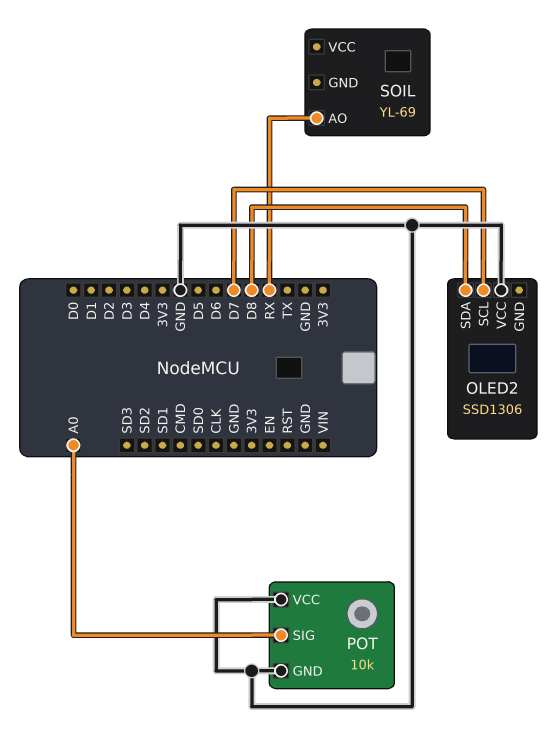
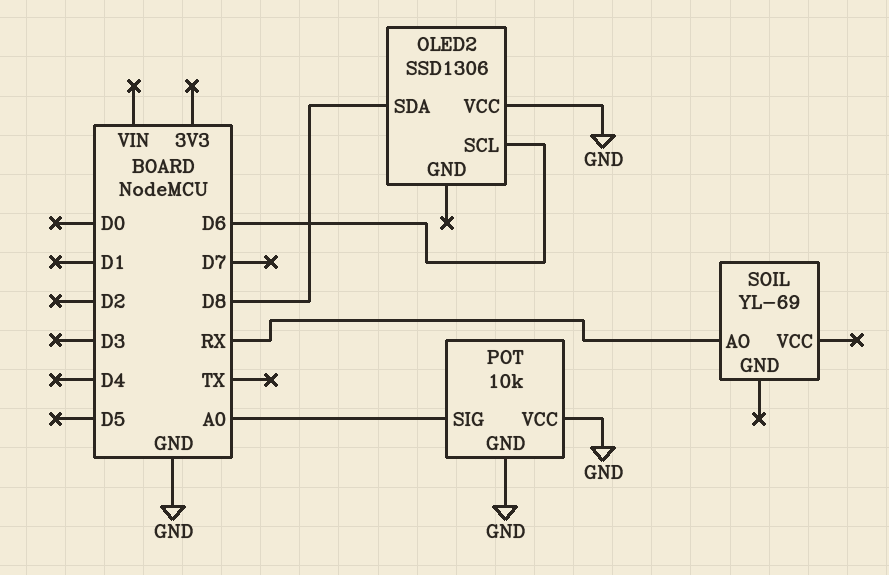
OLED2 pin SCL: D7 -> D6

